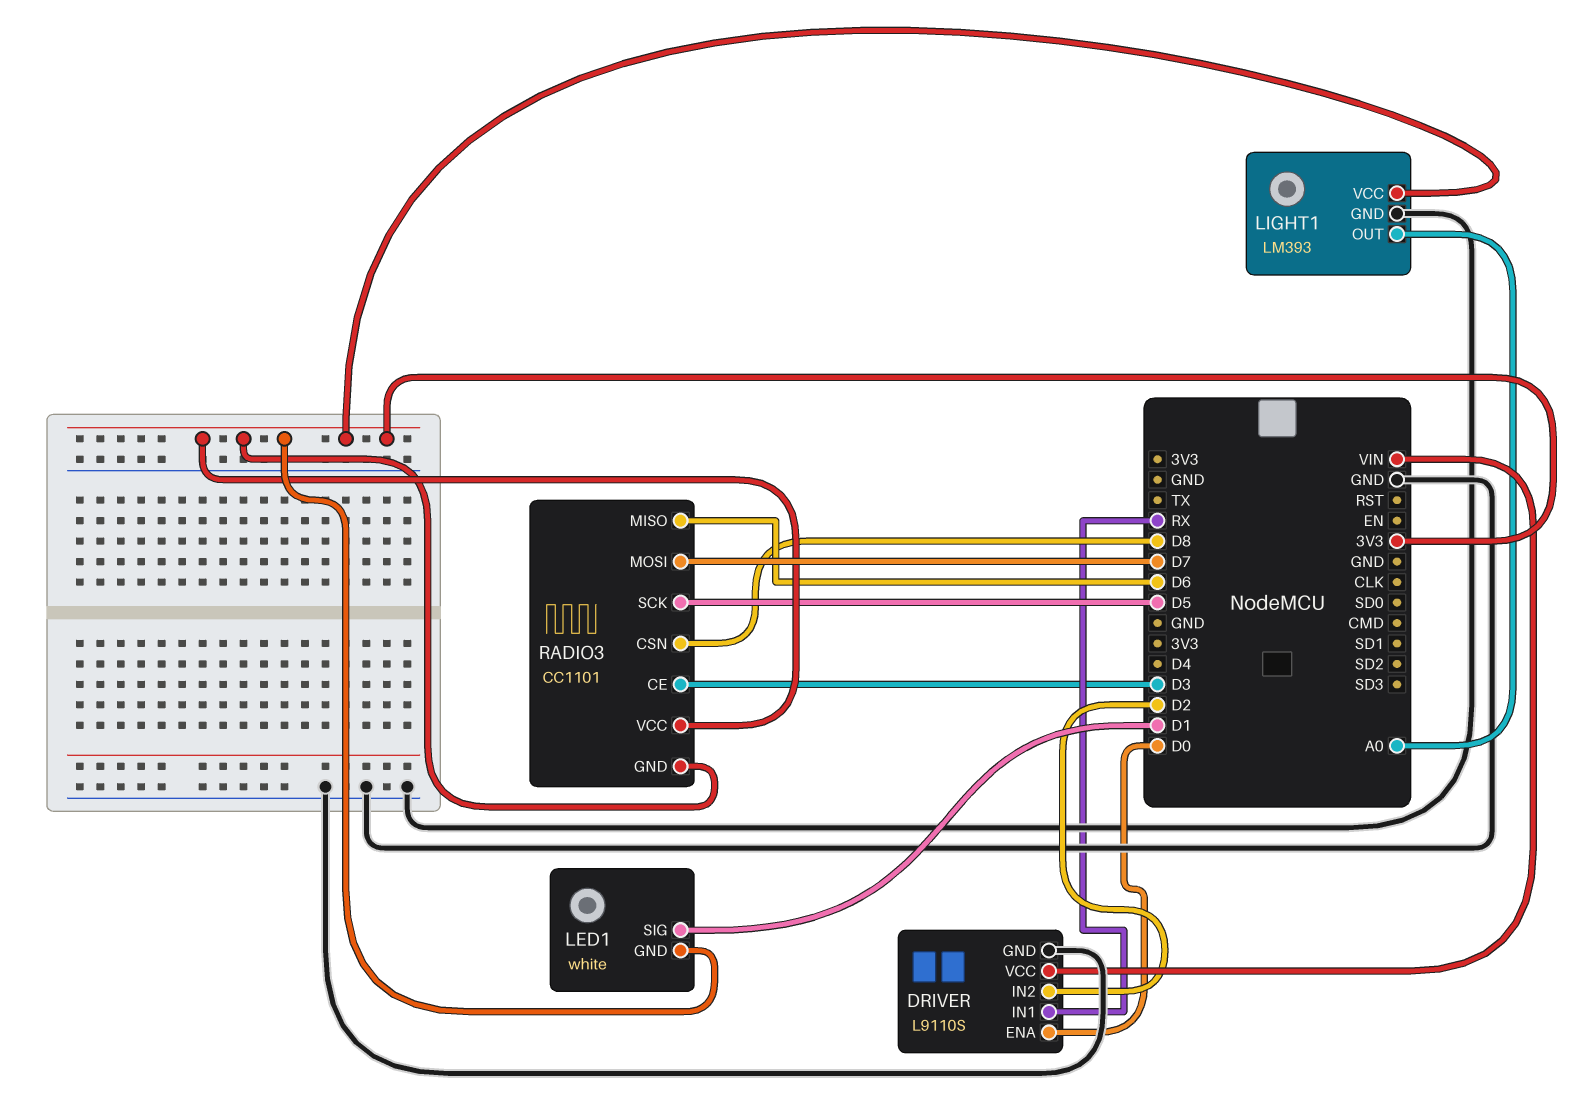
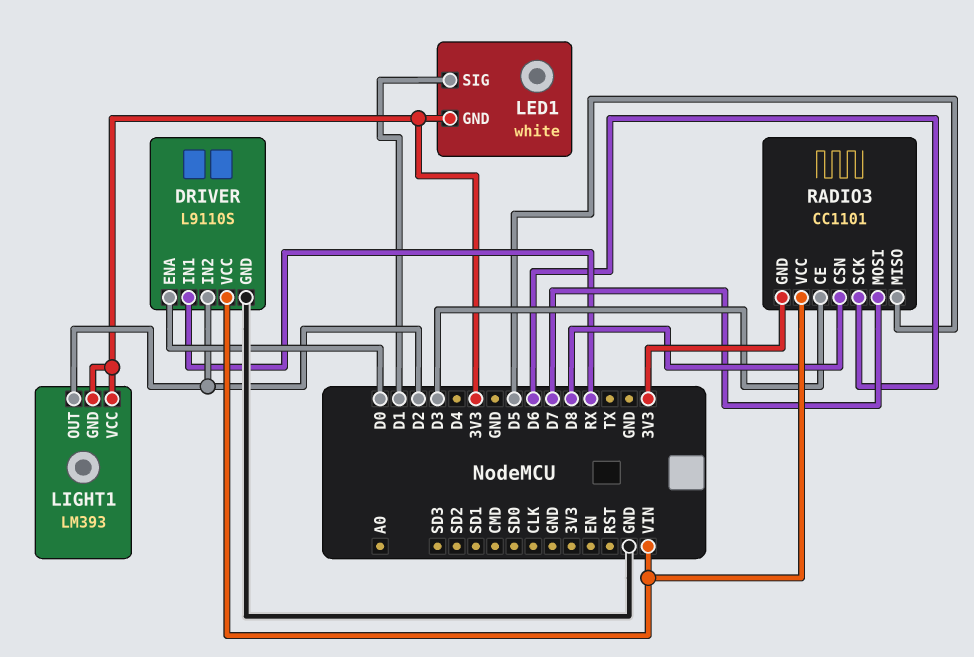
LIGHT1 pin GND: GND -> 3V3
LIGHT1 pin OUT: A0 -> D2
RADIO3 pin MISO: D6 -> D5
RADIO3 pin SCK: D5 -> D6
RADIO3 pin VCC: 3V3 -> VIN

